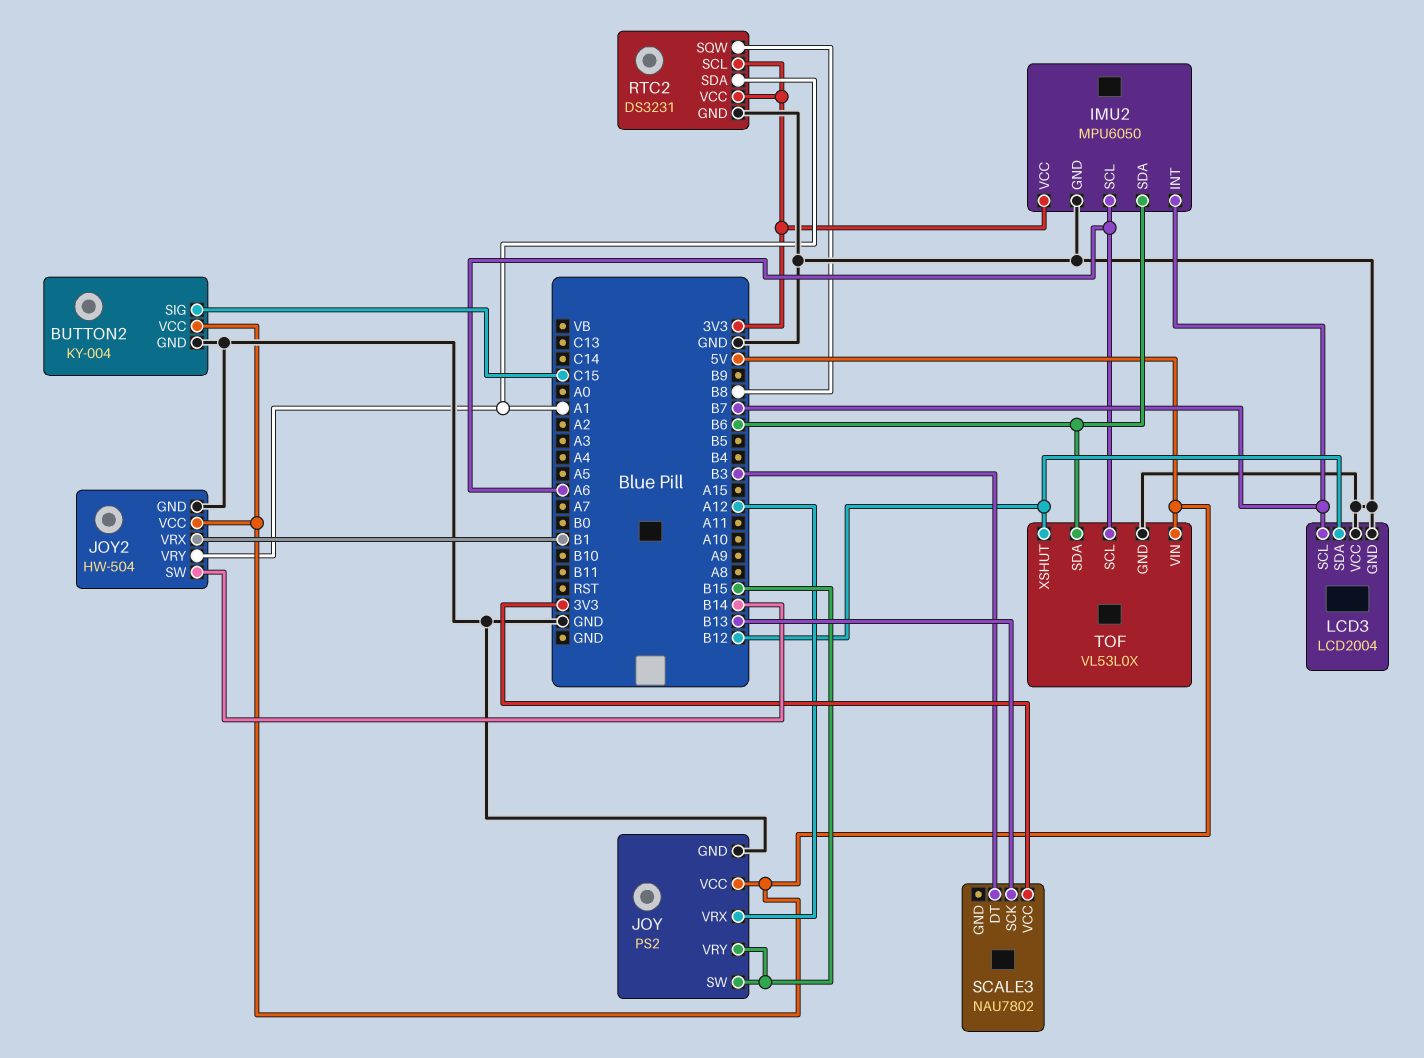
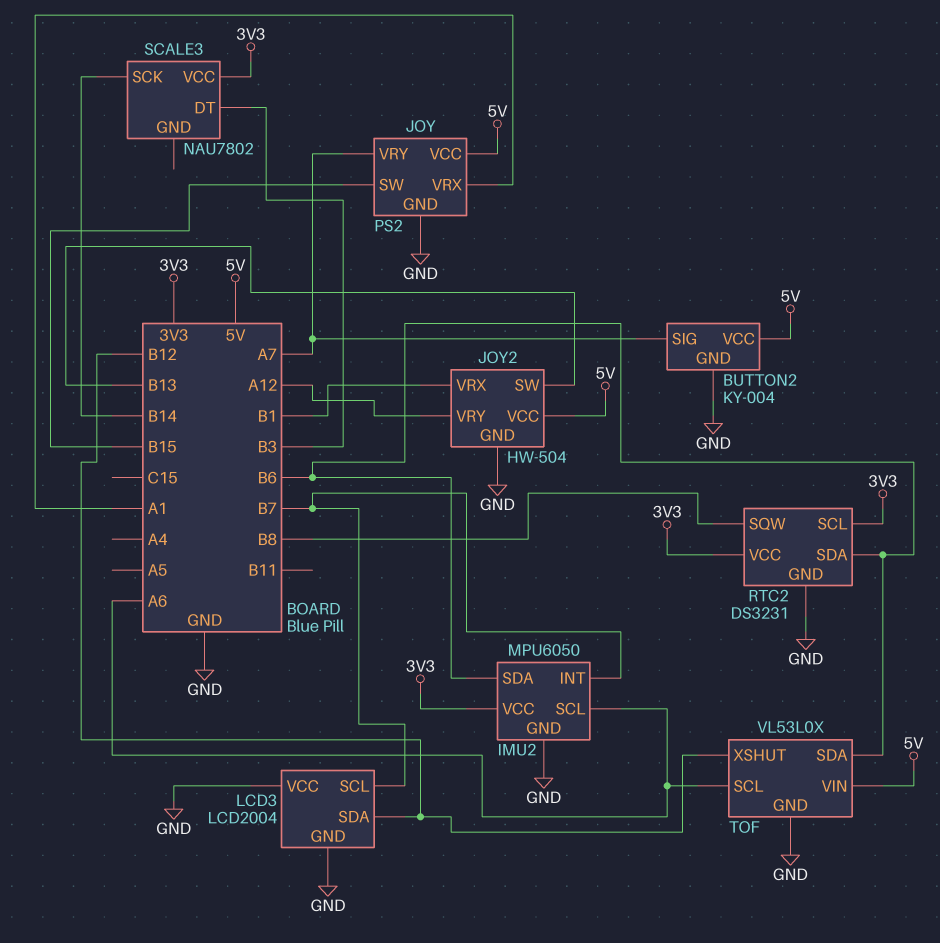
BUTTON2 pin SIG: C15 -> A7
JOY pin VRX: A12 -> A1
JOY pin VRY: B15 -> A7
JOY2 pin SW: B14 -> B13
JOY2 pin VRY: A1 -> A12
RTC2 pin SDA: A1 -> B6
SCALE3 pin SCK: B13 -> B14

